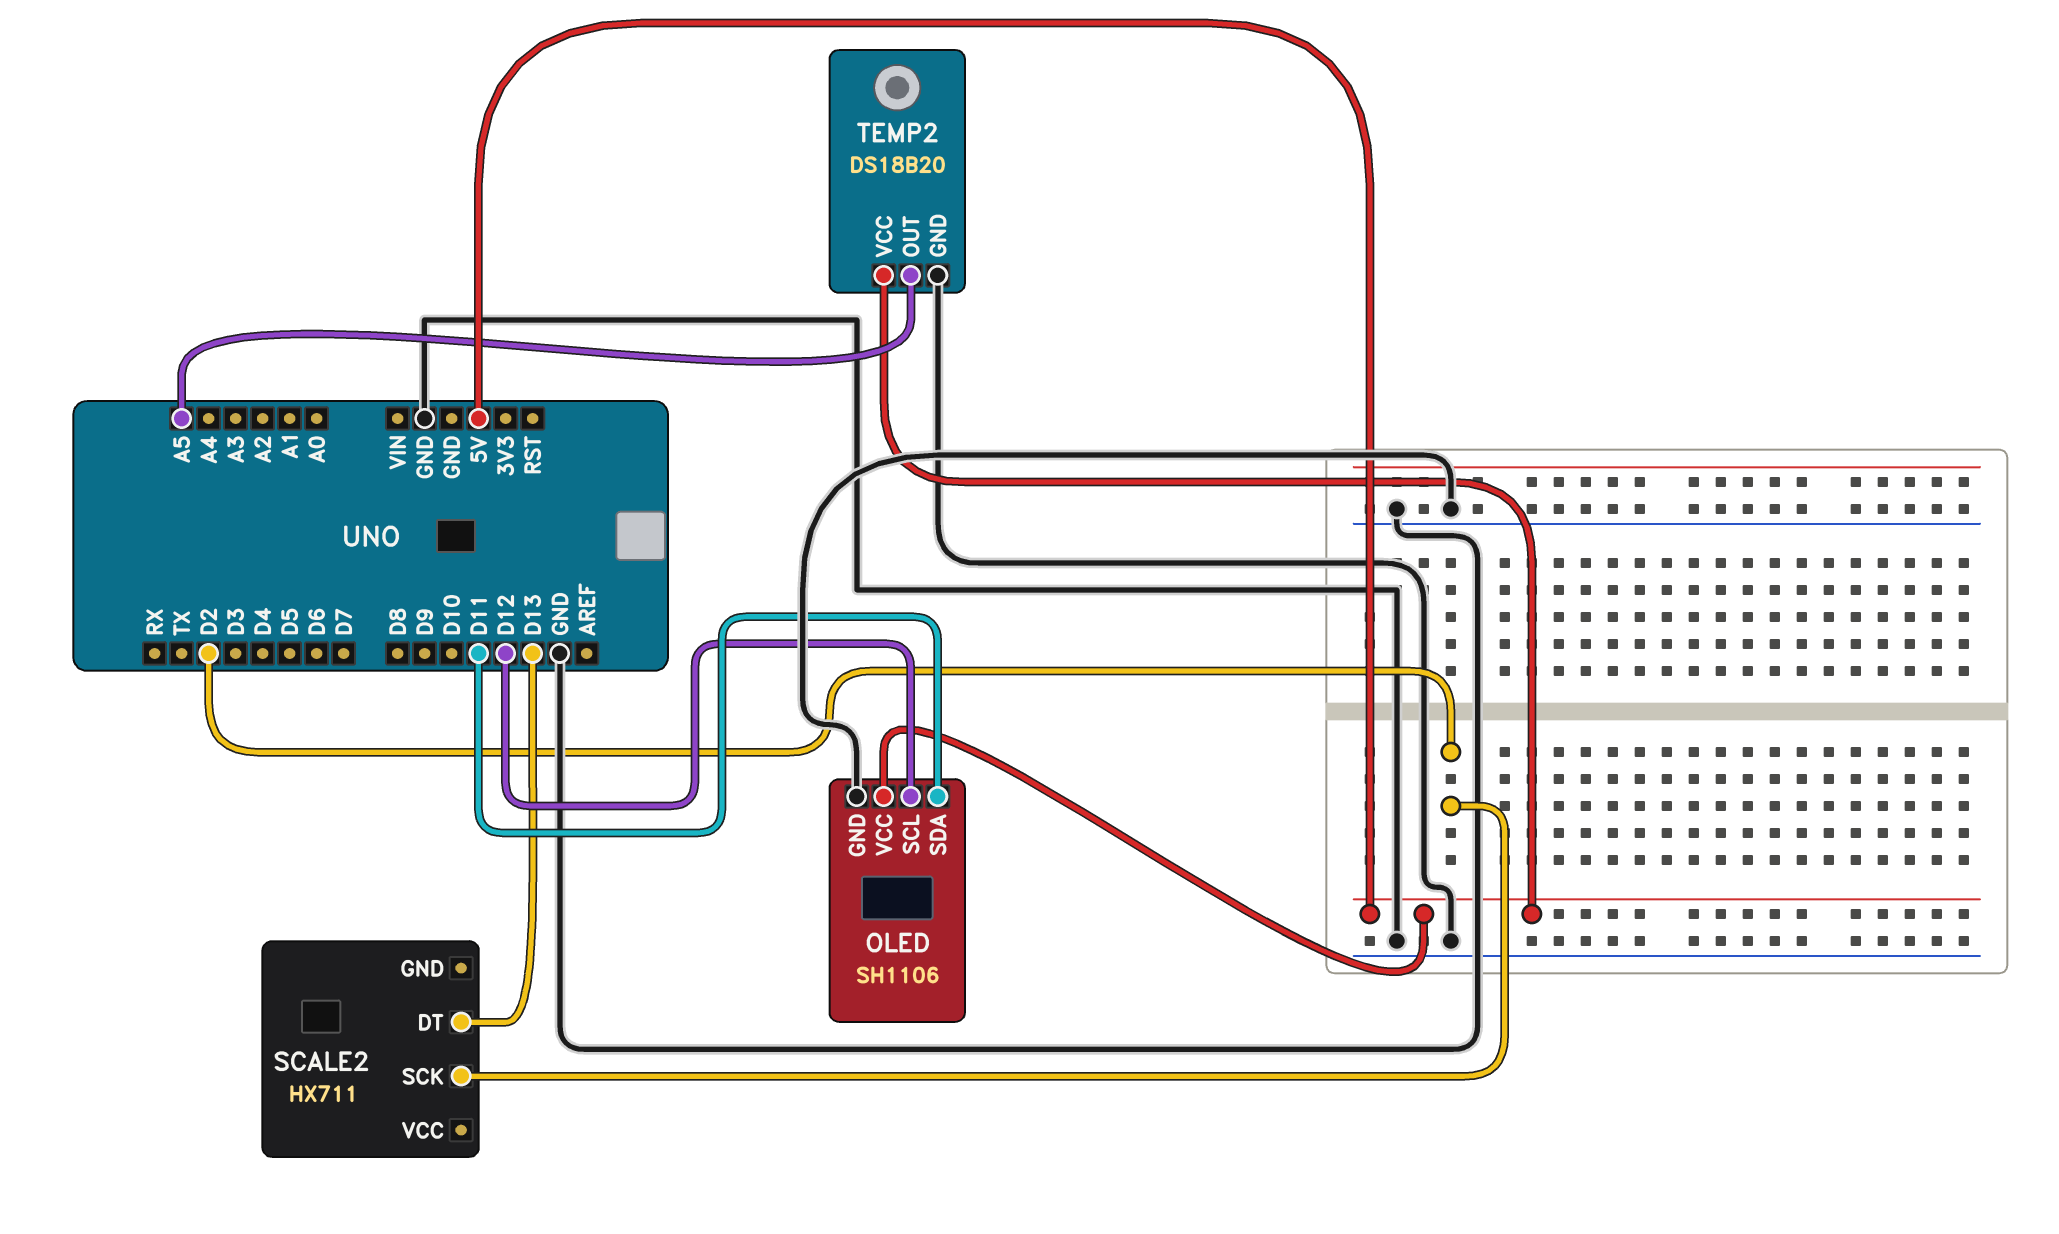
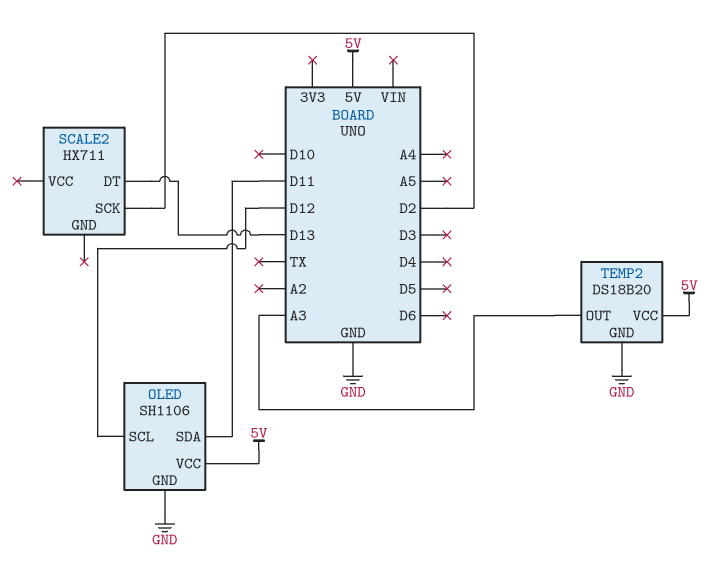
TEMP2 pin OUT: A5 -> A3

